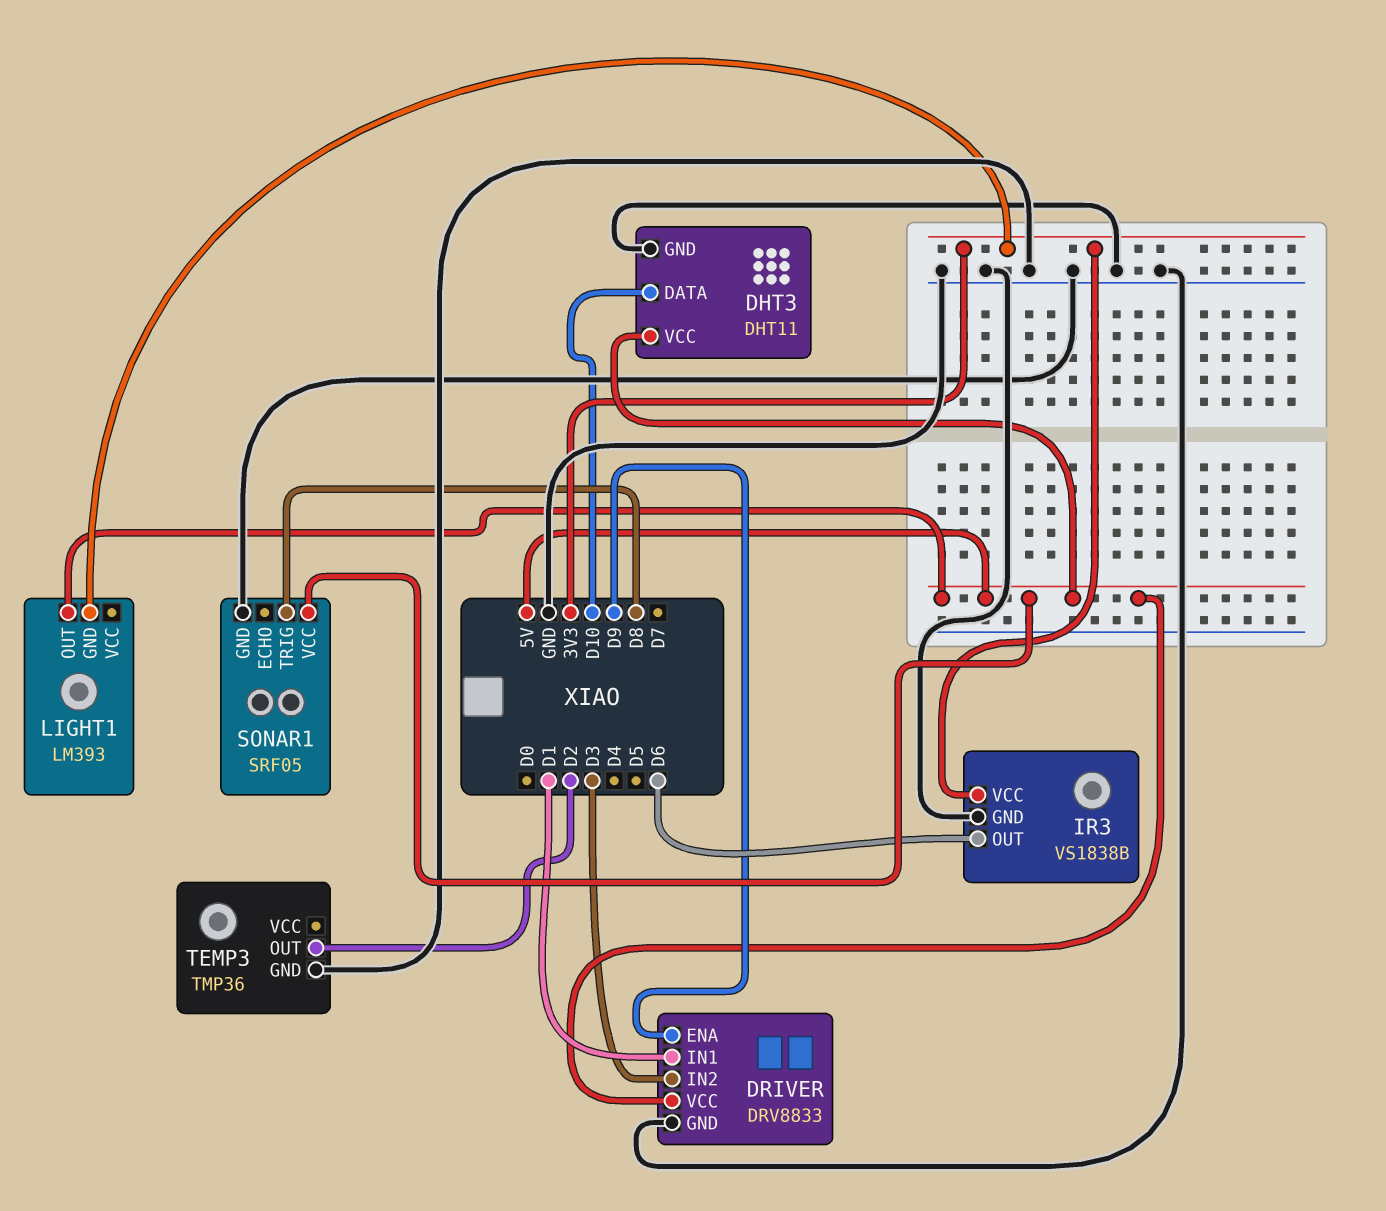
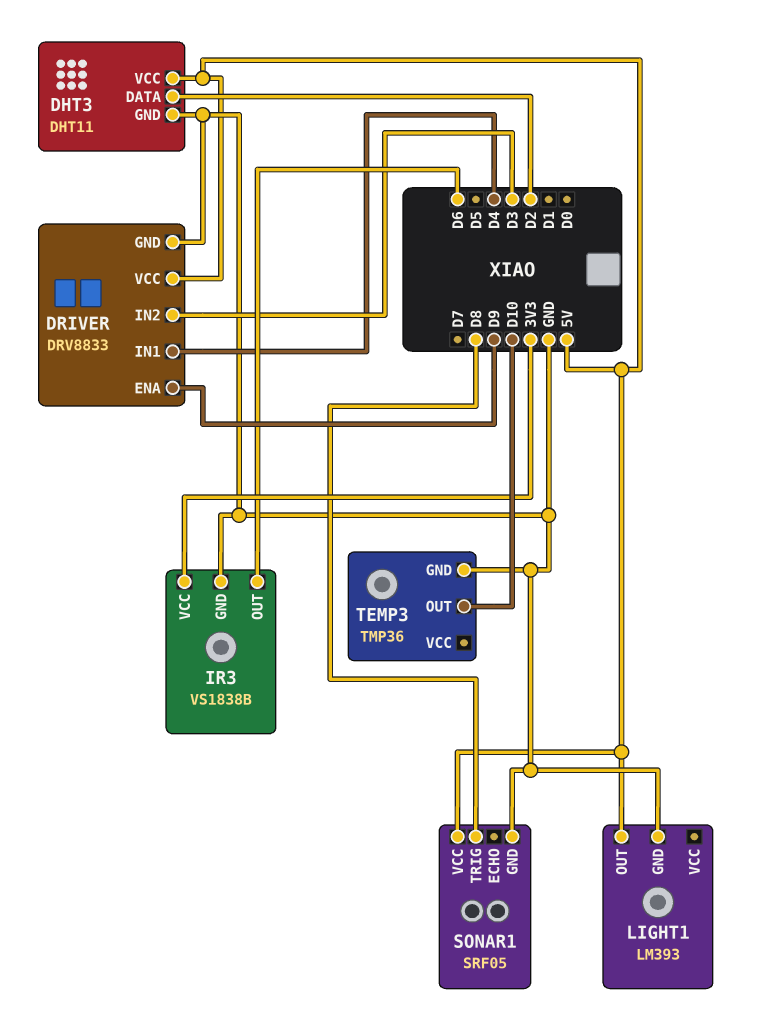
DHT3 pin DATA: D10 -> D2
DRIVER pin IN1: D1 -> D4
LIGHT1 pin GND: 3V3 -> GND
TEMP3 pin OUT: D2 -> D10

